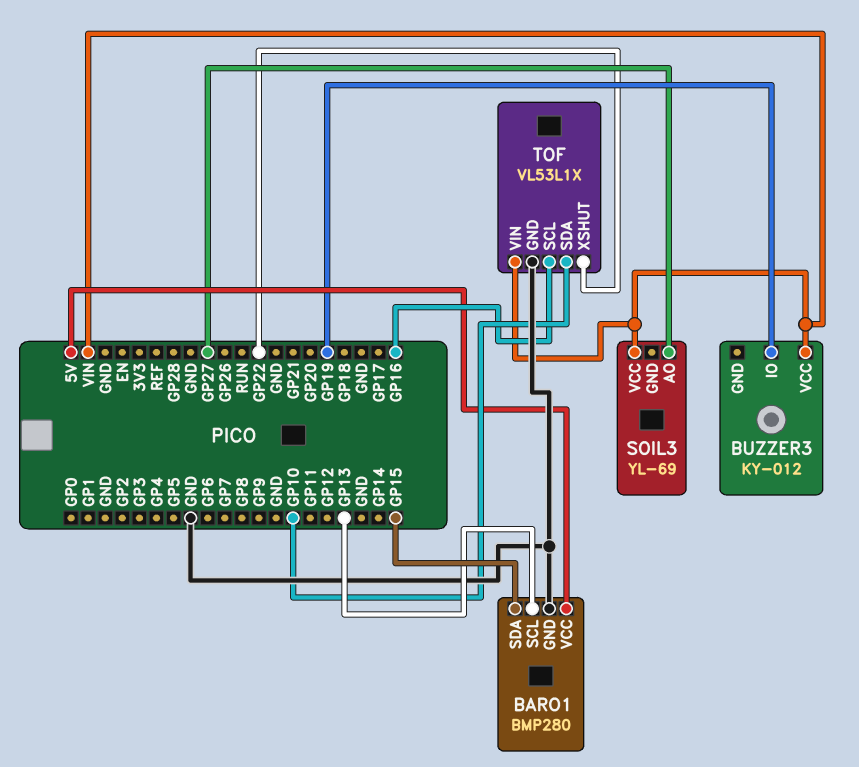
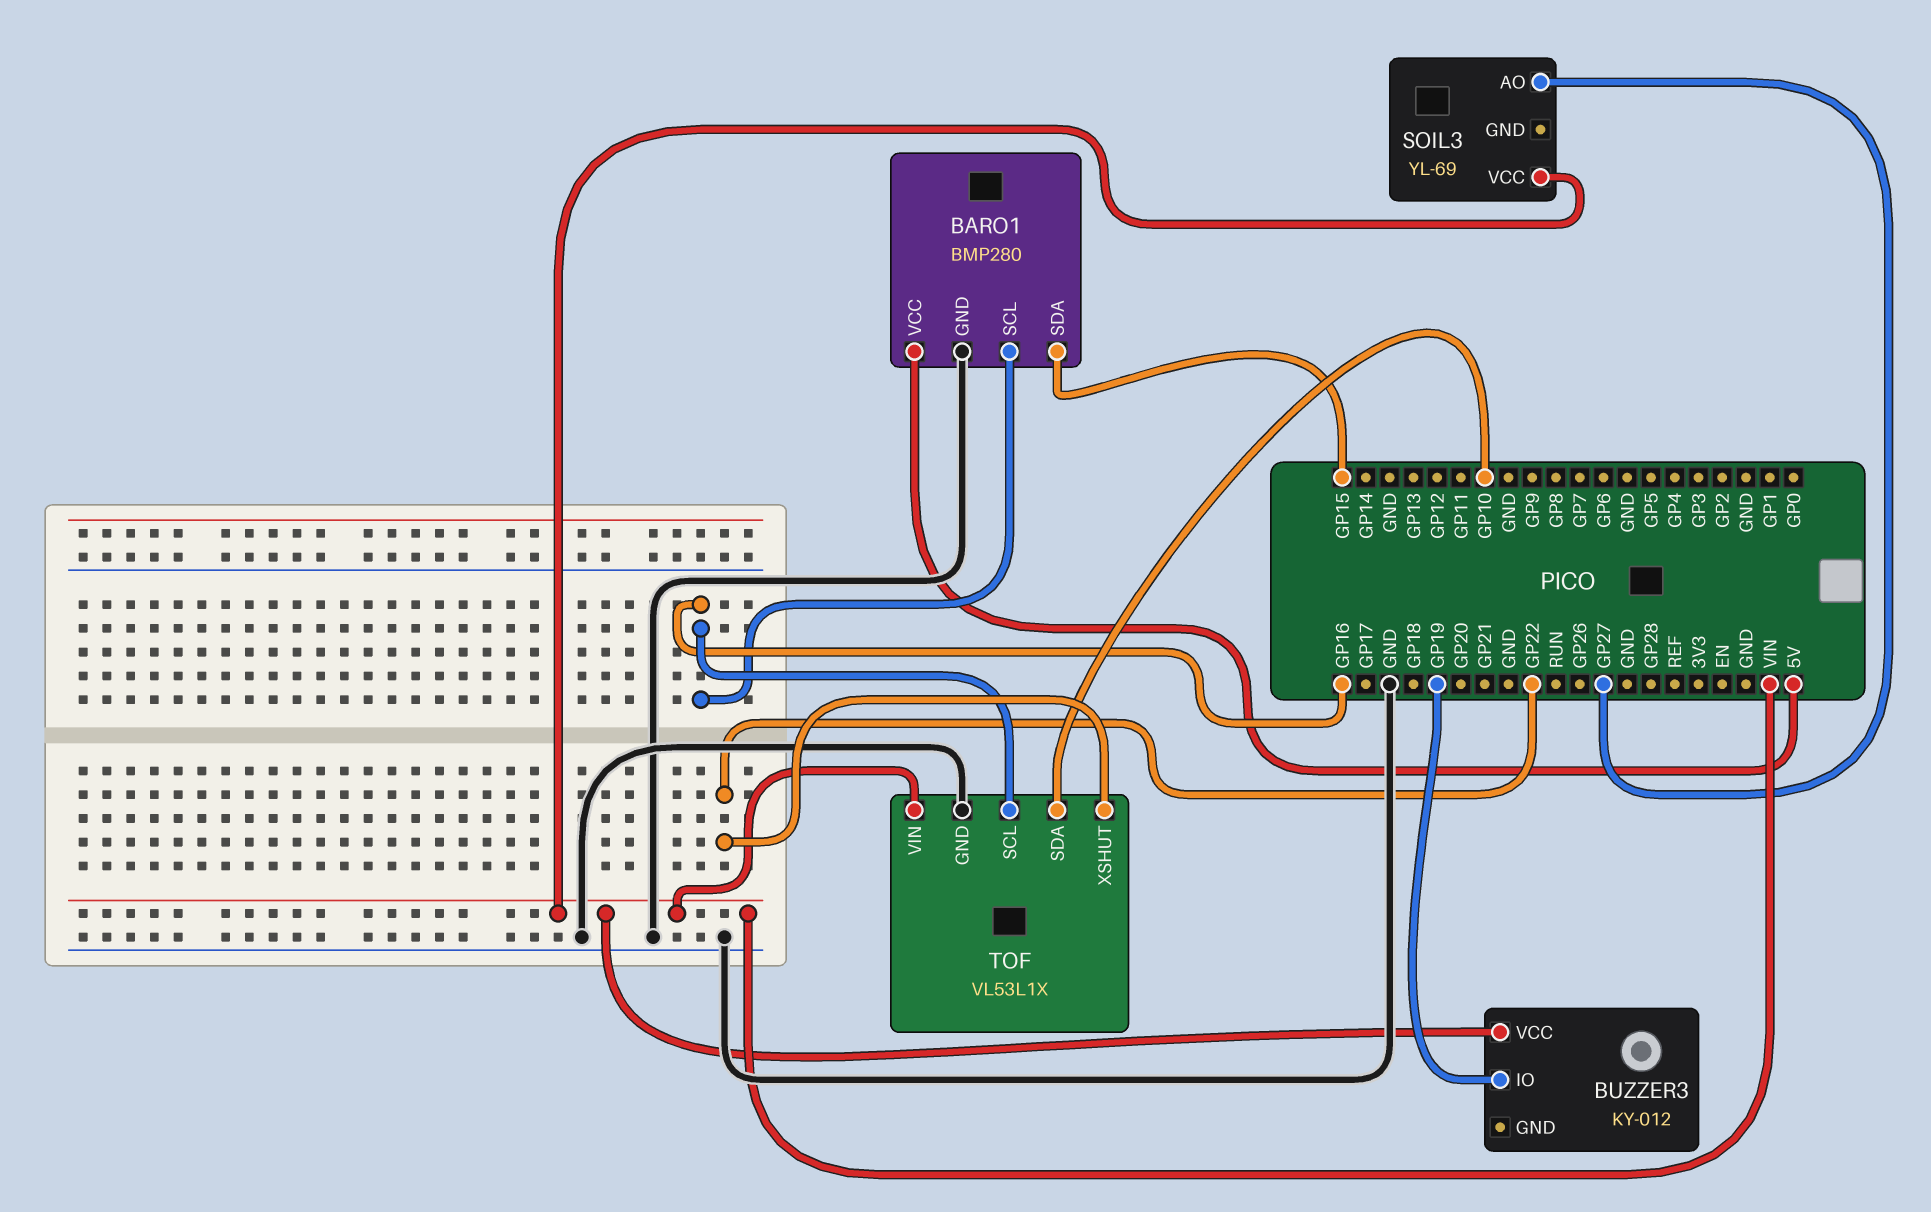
BARO1 pin SCL: GP13 -> GP16

